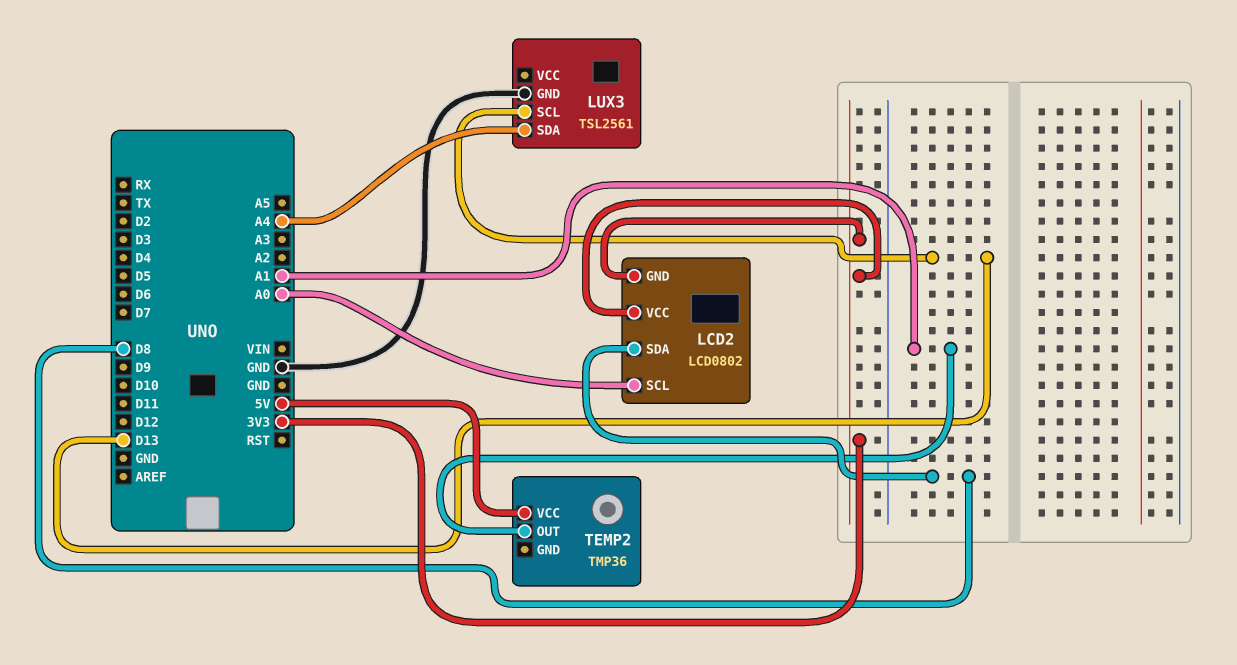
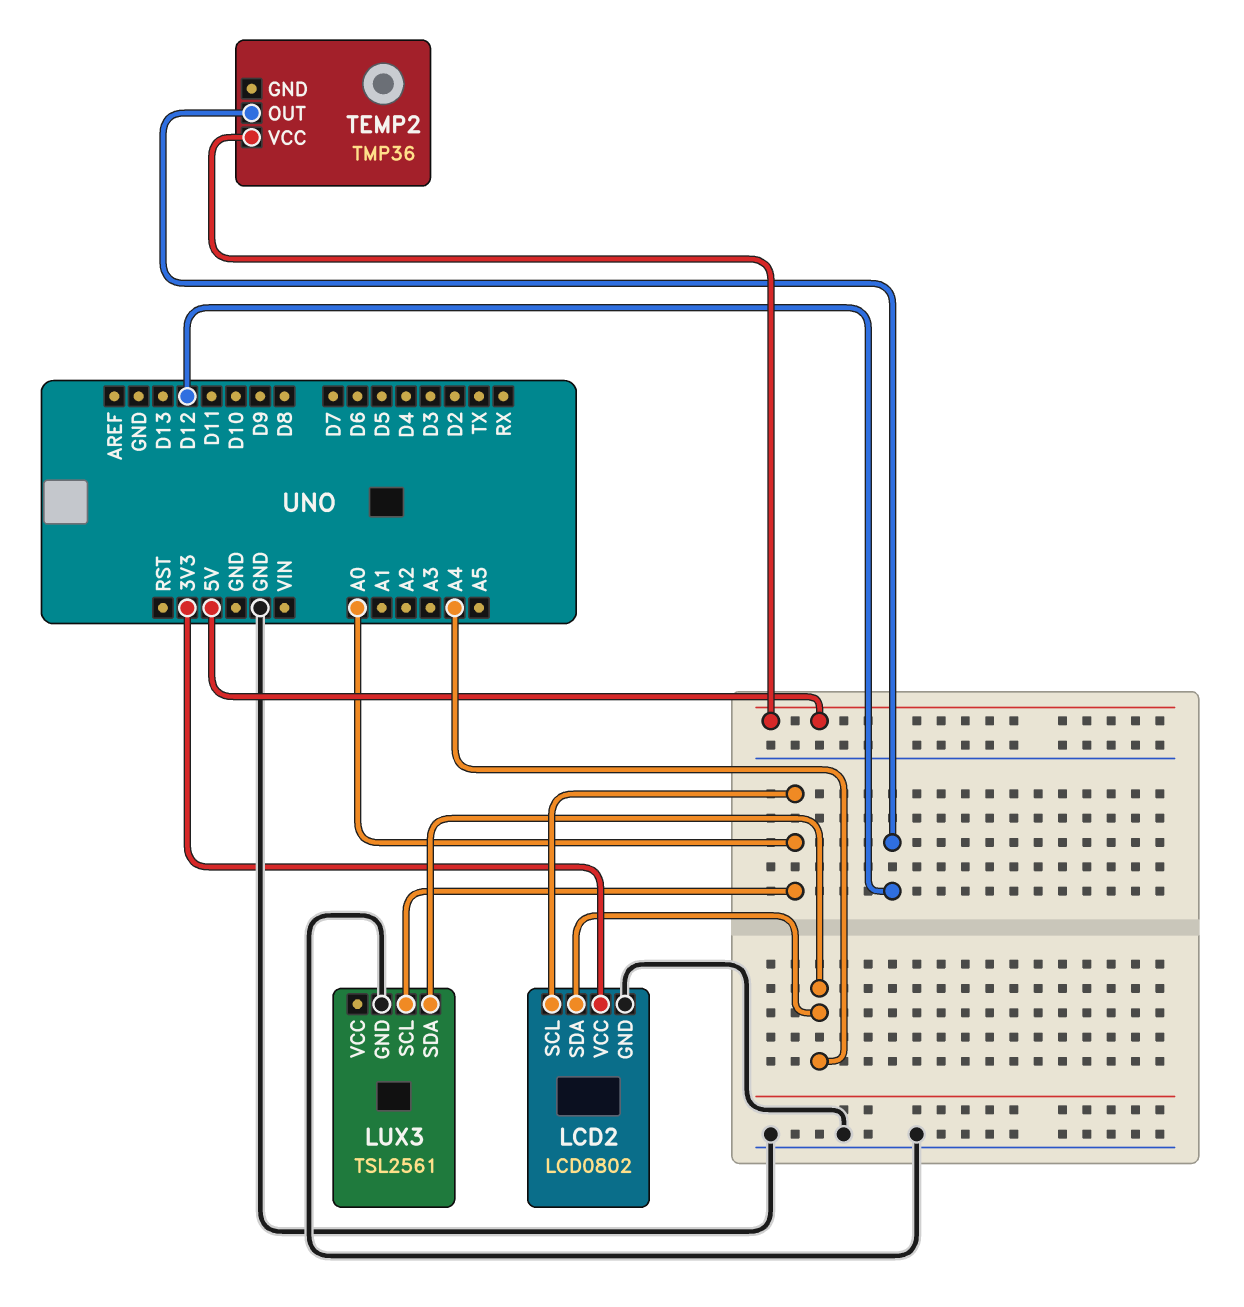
LCD2 pin GND: 3V3 -> GND
LCD2 pin SDA: D8 -> A4
LUX3 pin SCL: D13 -> A0
TEMP2 pin OUT: A1 -> D12

